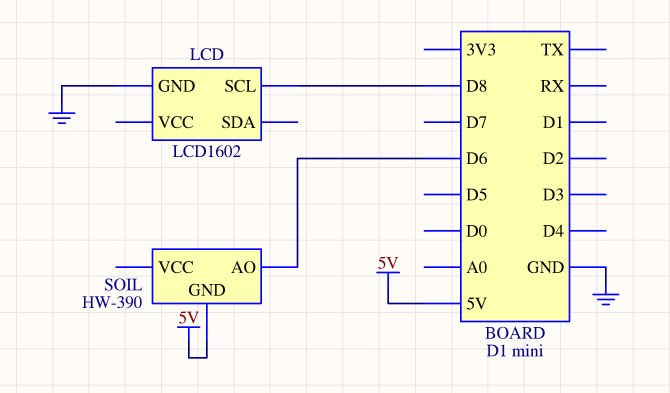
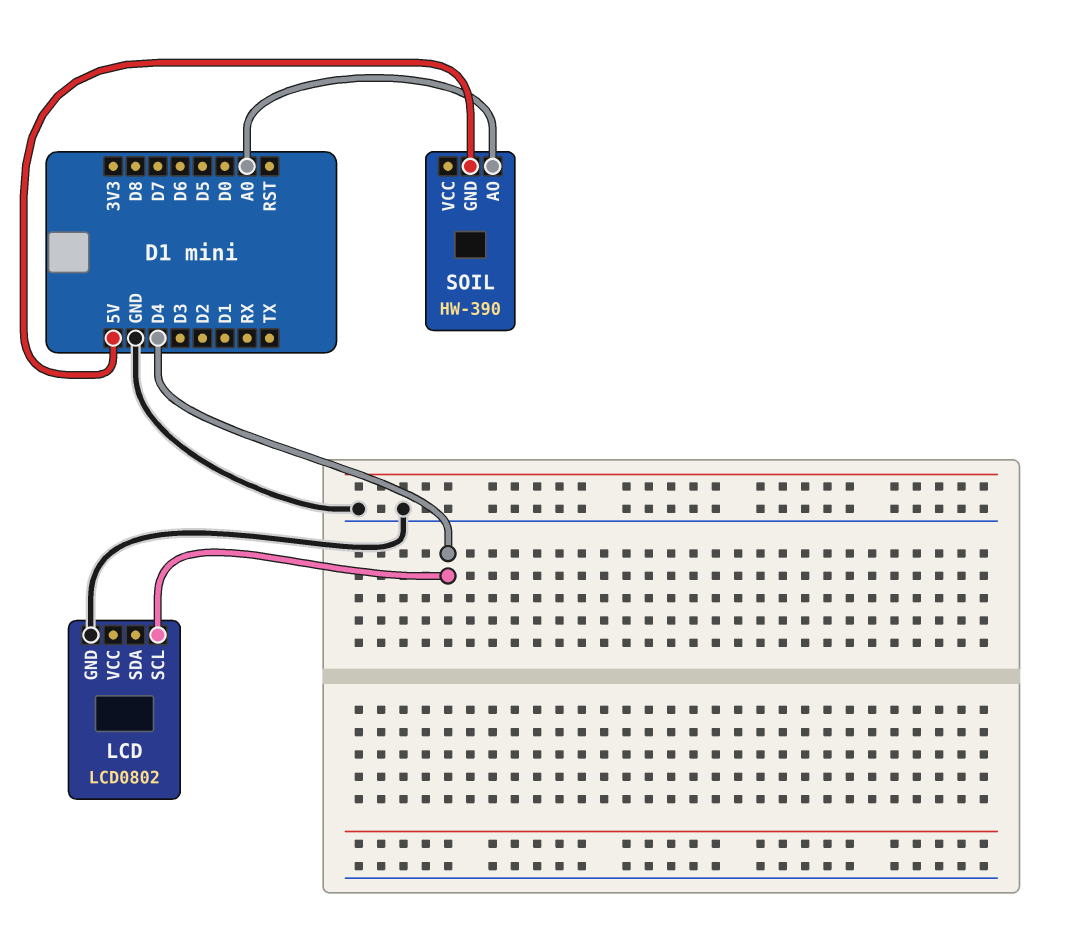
LCD: LCD1602 -> LCD0802
LCD pin SCL: D8 -> D4
SOIL pin AO: D6 -> A0

